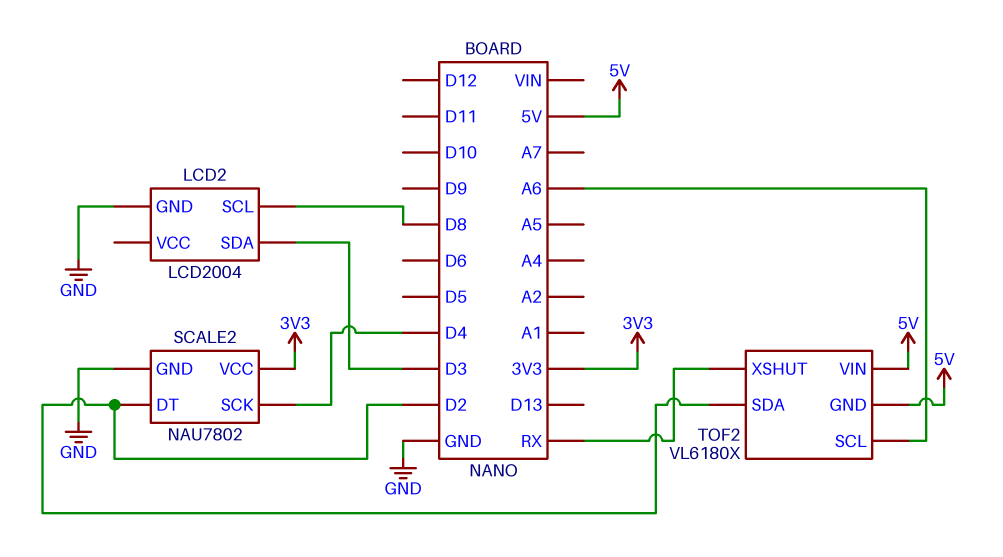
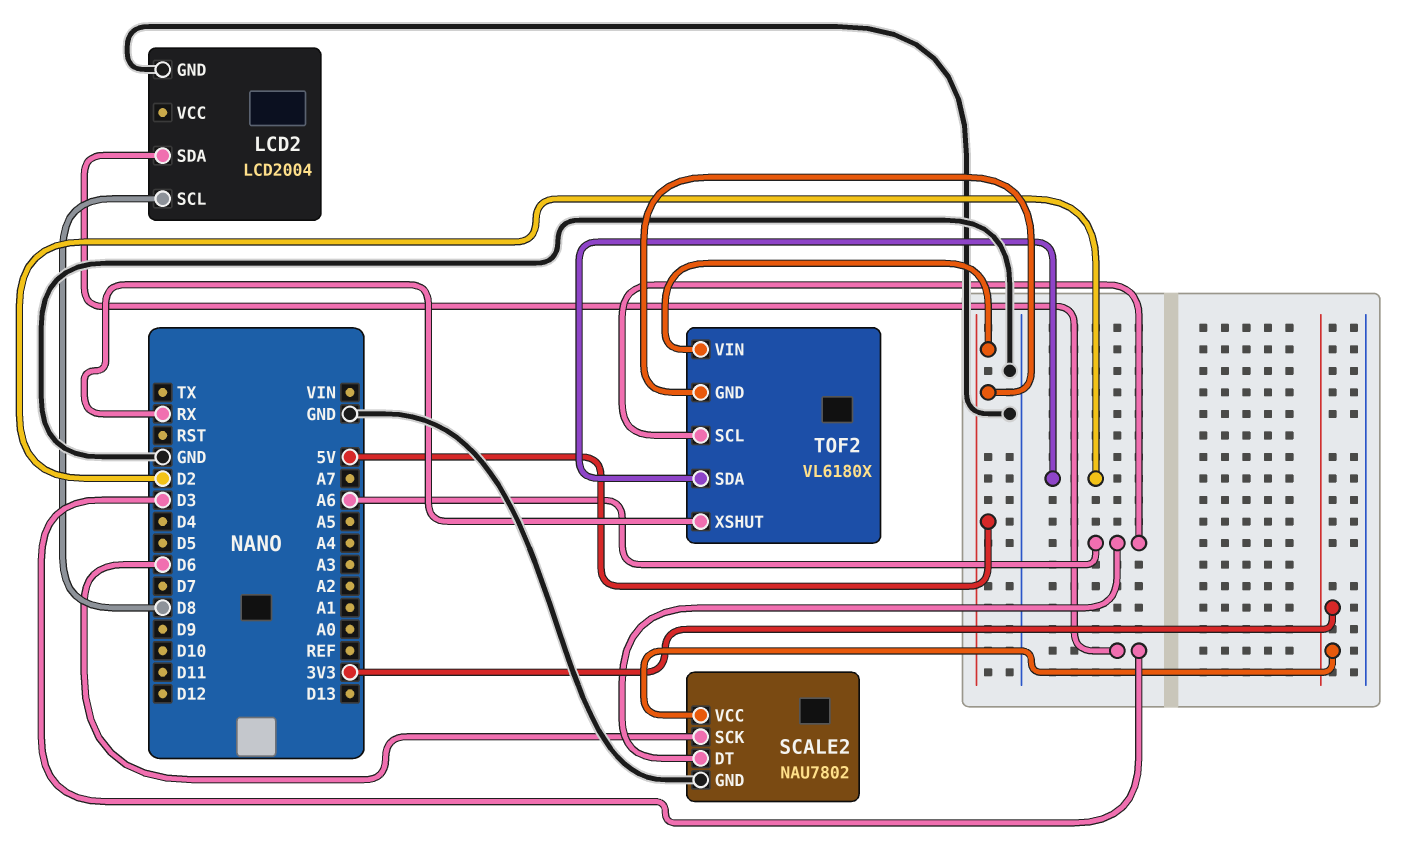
SCALE2 pin DT: D2 -> A6
SCALE2 pin SCK: D4 -> D6

